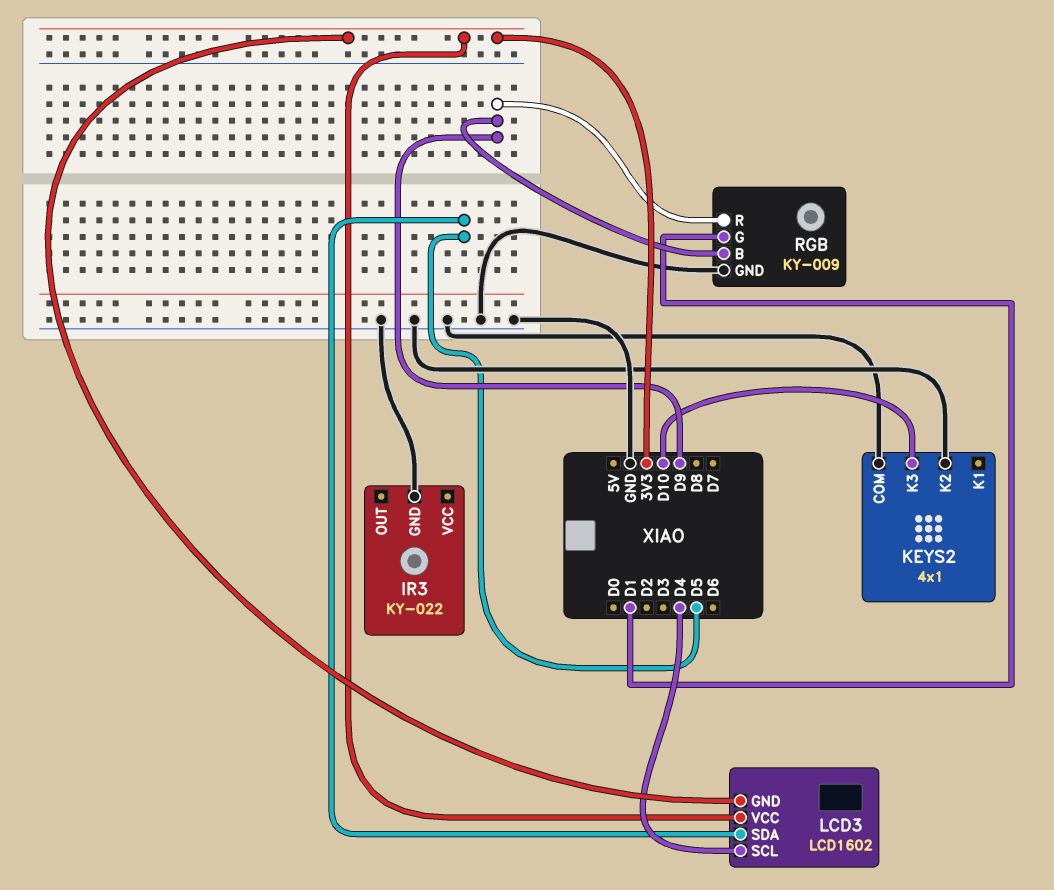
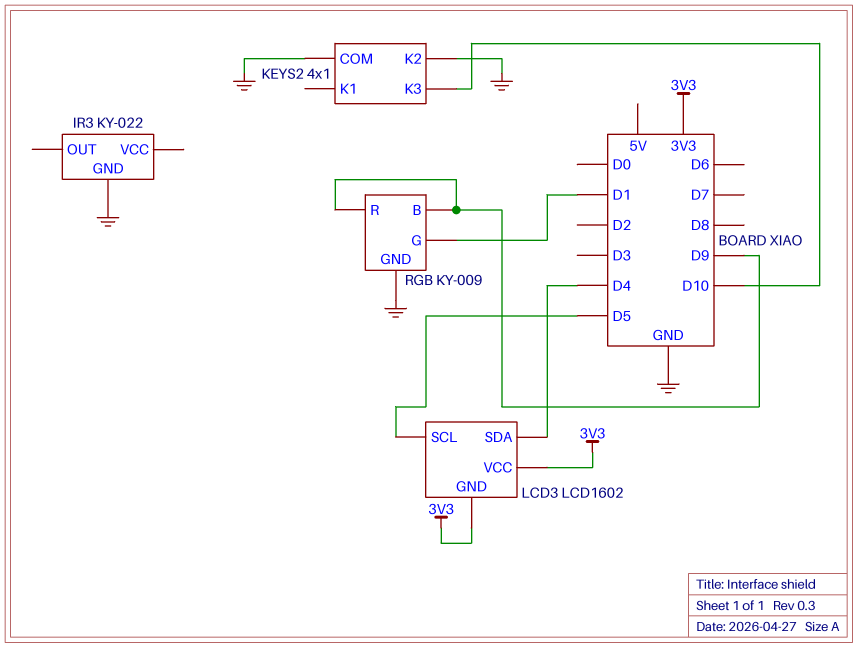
LCD3 pin SCL: D4 -> D5
LCD3 pin SDA: D5 -> D4

